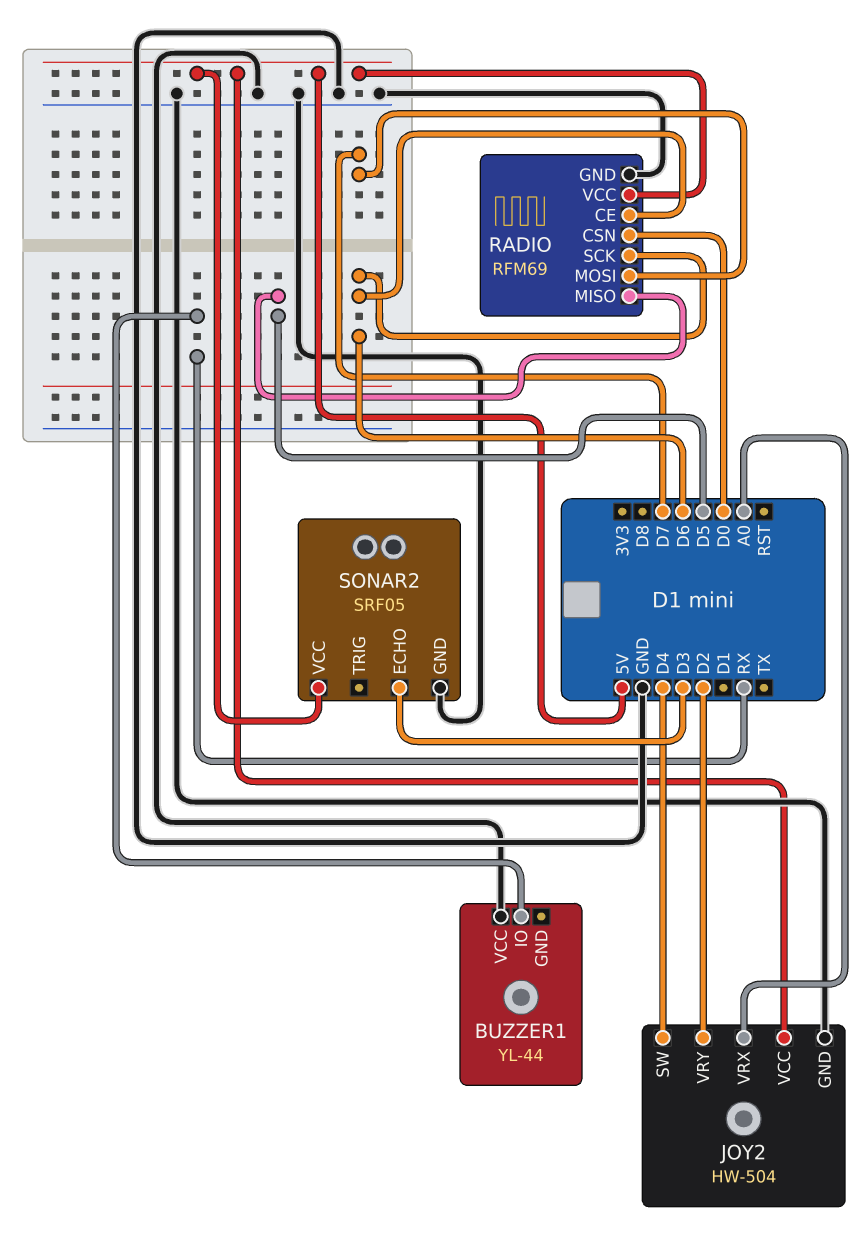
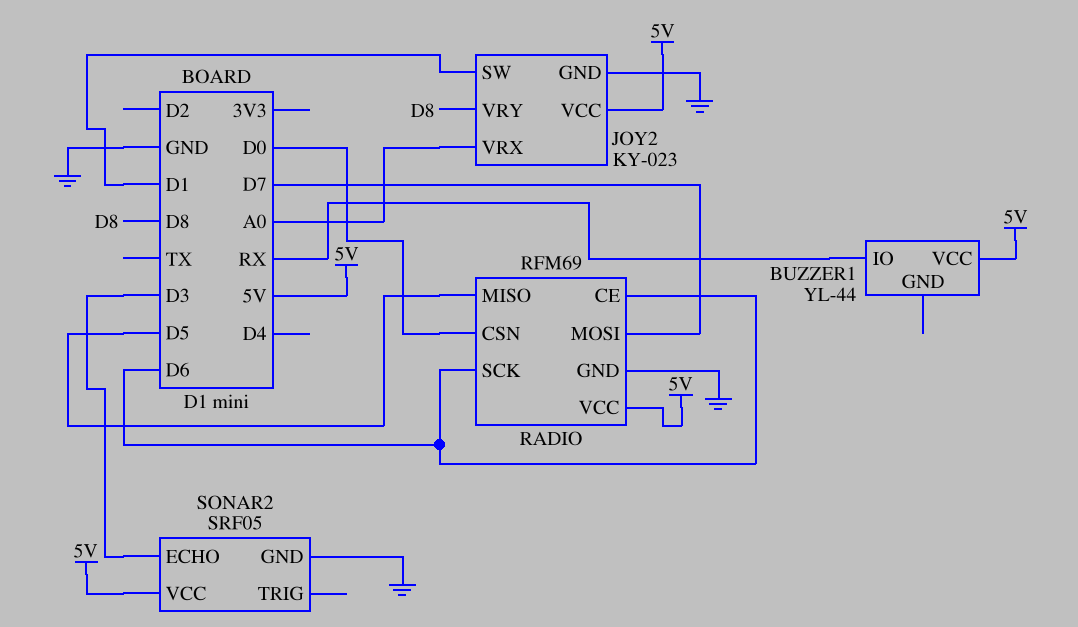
BUZZER1 pin VCC: GND -> 5V
JOY2: HW-504 -> KY-023
JOY2 pin SW: D4 -> D1
JOY2 pin VRY: D2 -> D8

